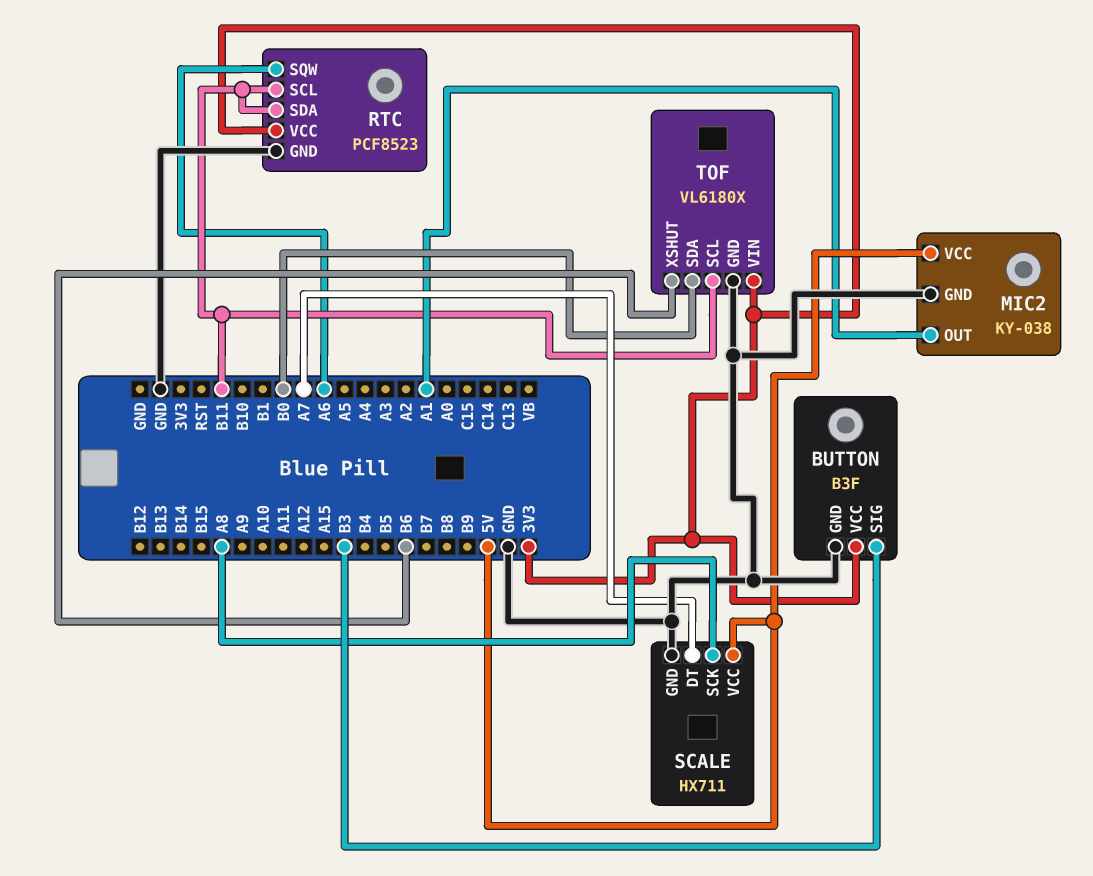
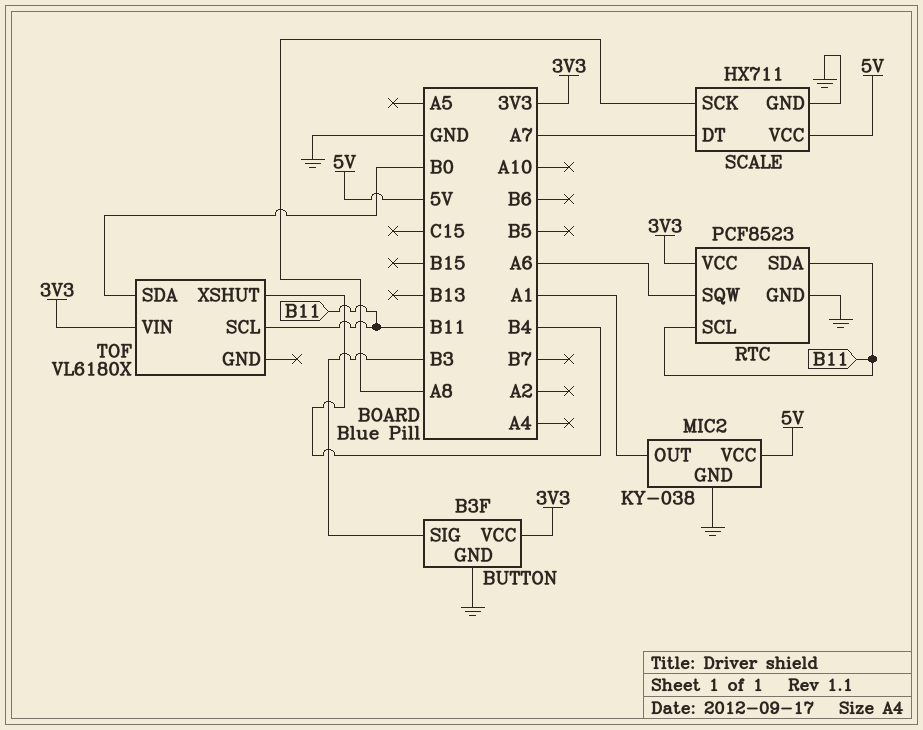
TOF pin GND: GND -> none
TOF pin XSHUT: B6 -> B4

